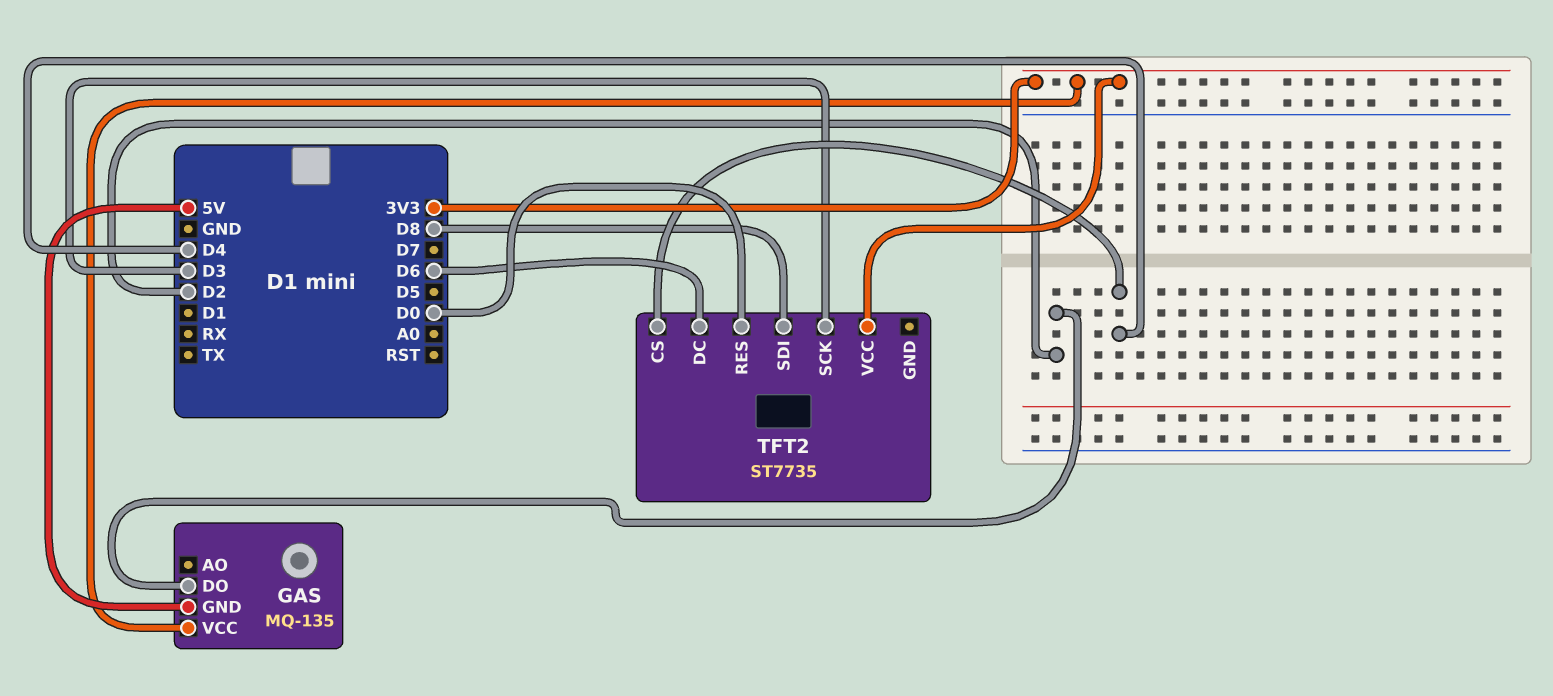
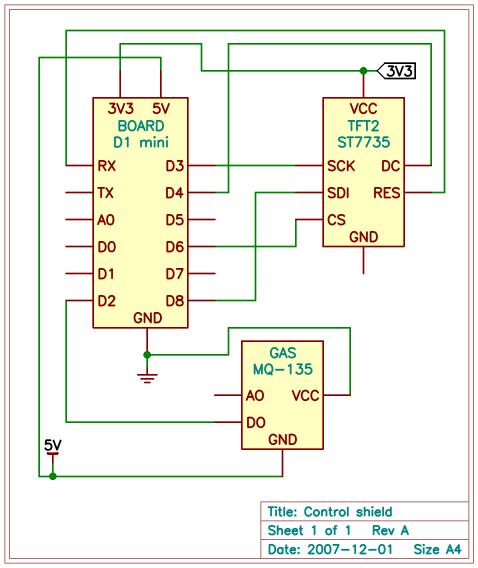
GAS pin VCC: 3V3 -> GND
TFT2 pin CS: D4 -> D6
TFT2 pin DC: D6 -> D4
TFT2 pin RES: D0 -> RX

